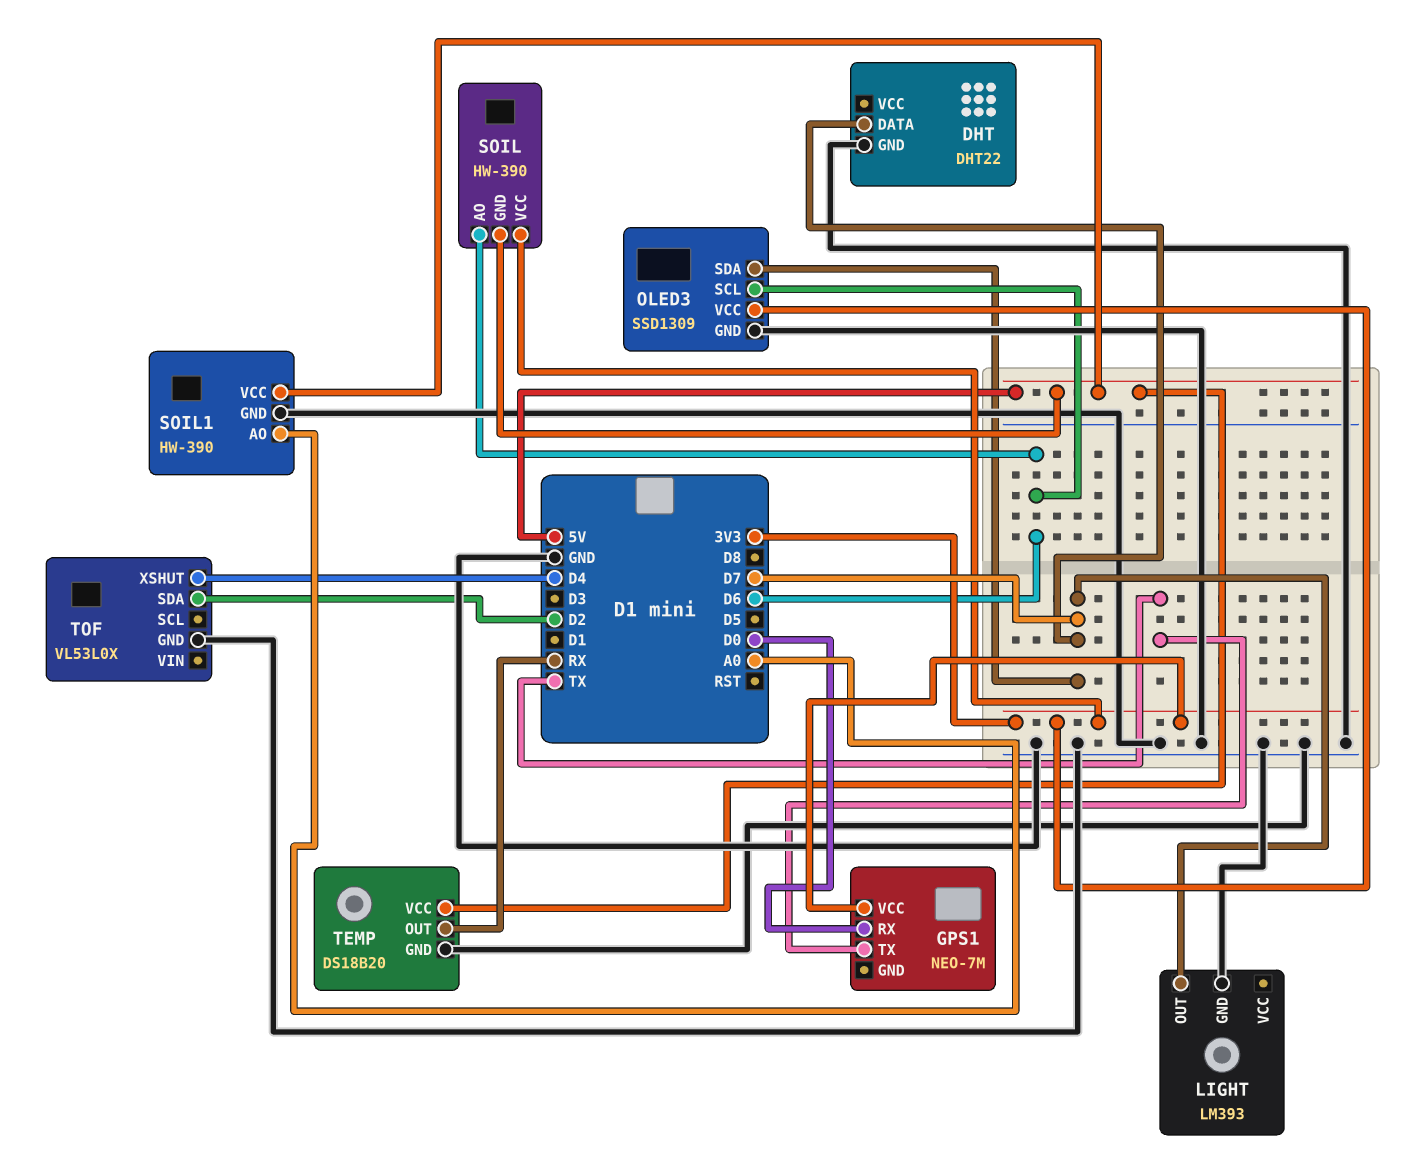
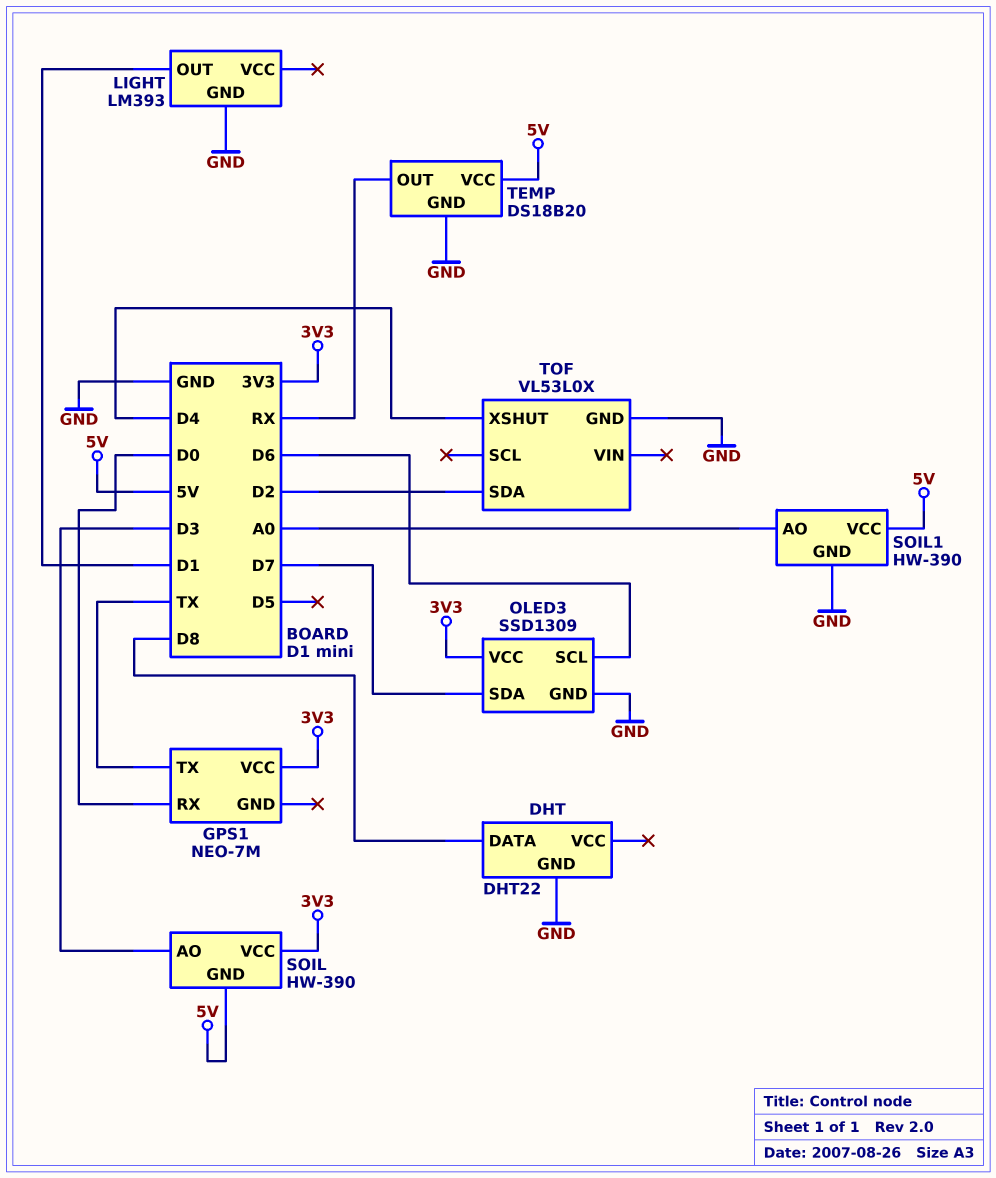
DHT pin DATA: D7 -> D8
LIGHT pin OUT: D7 -> D1
SOIL pin AO: D6 -> D3

